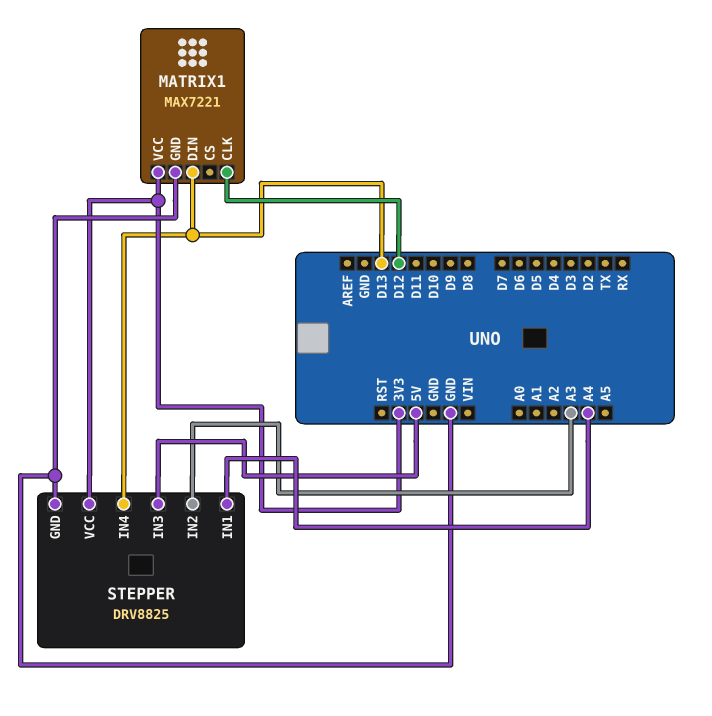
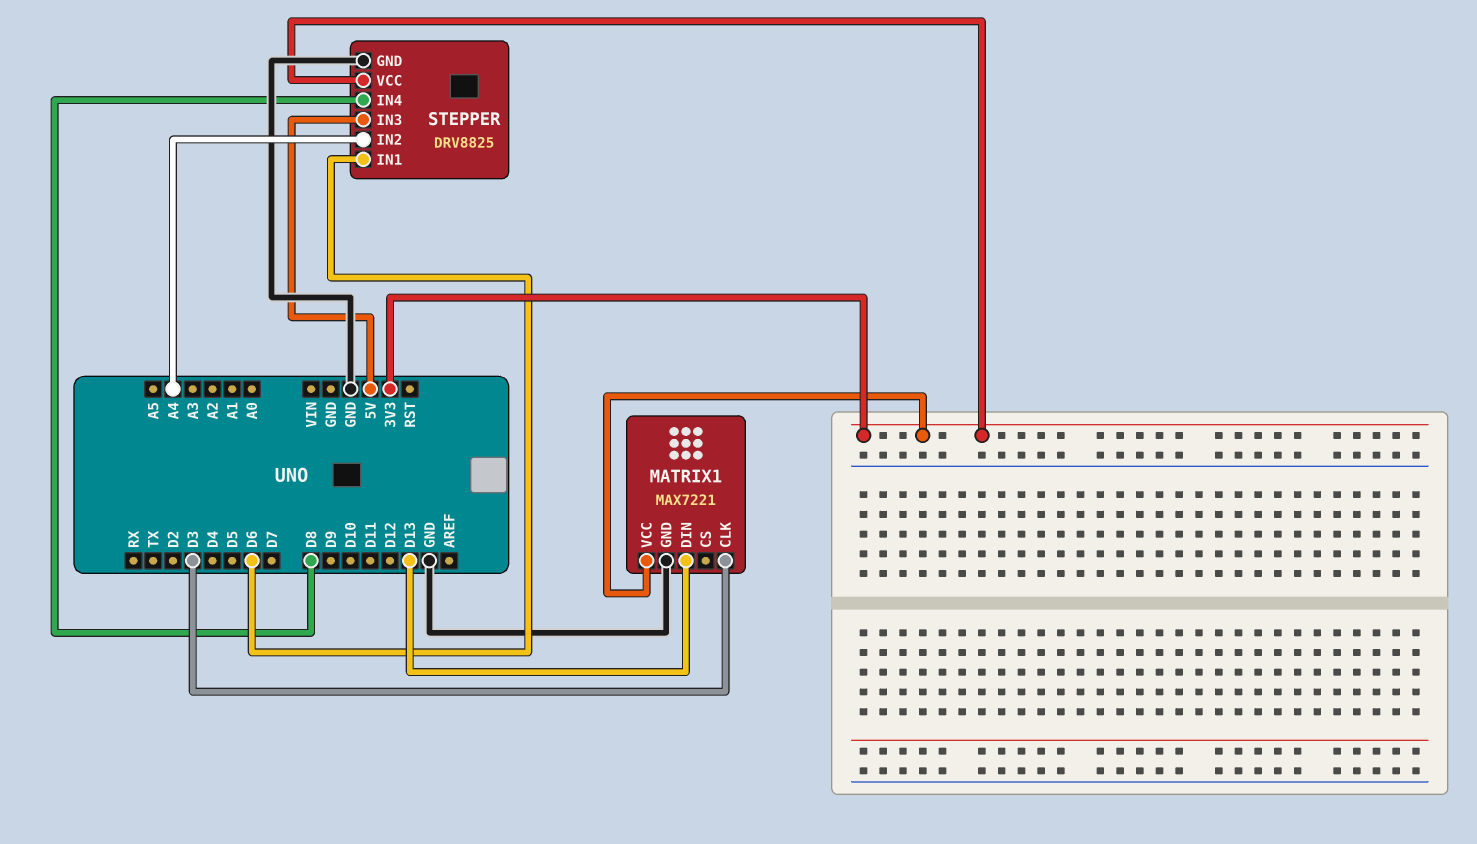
MATRIX1 pin CLK: D12 -> D3
STEPPER pin IN1: A4 -> D6
STEPPER pin IN2: A3 -> A4
STEPPER pin IN4: D13 -> D8

